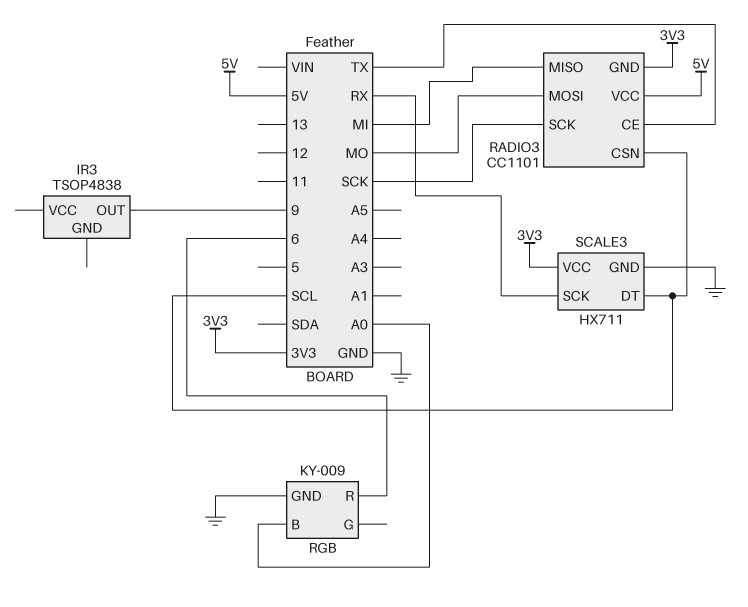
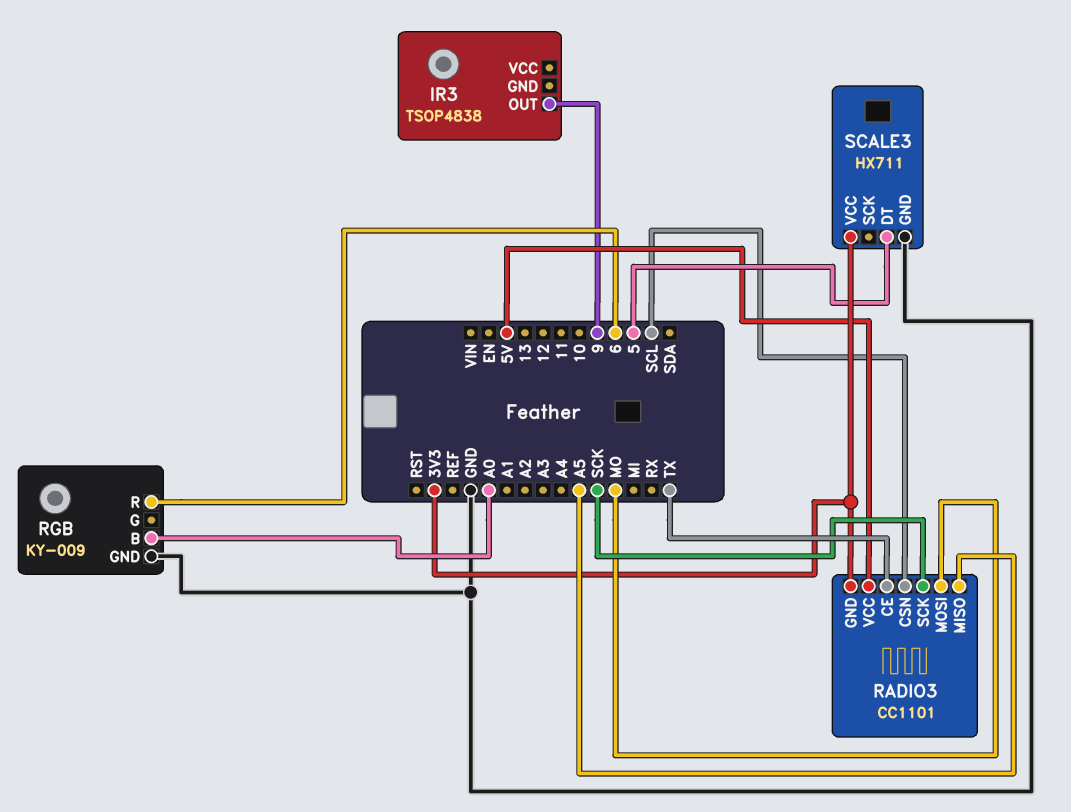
RADIO3 pin MISO: MI -> A5
SCALE3 pin DT: SCL -> 5
SCALE3 pin SCK: RX -> none

